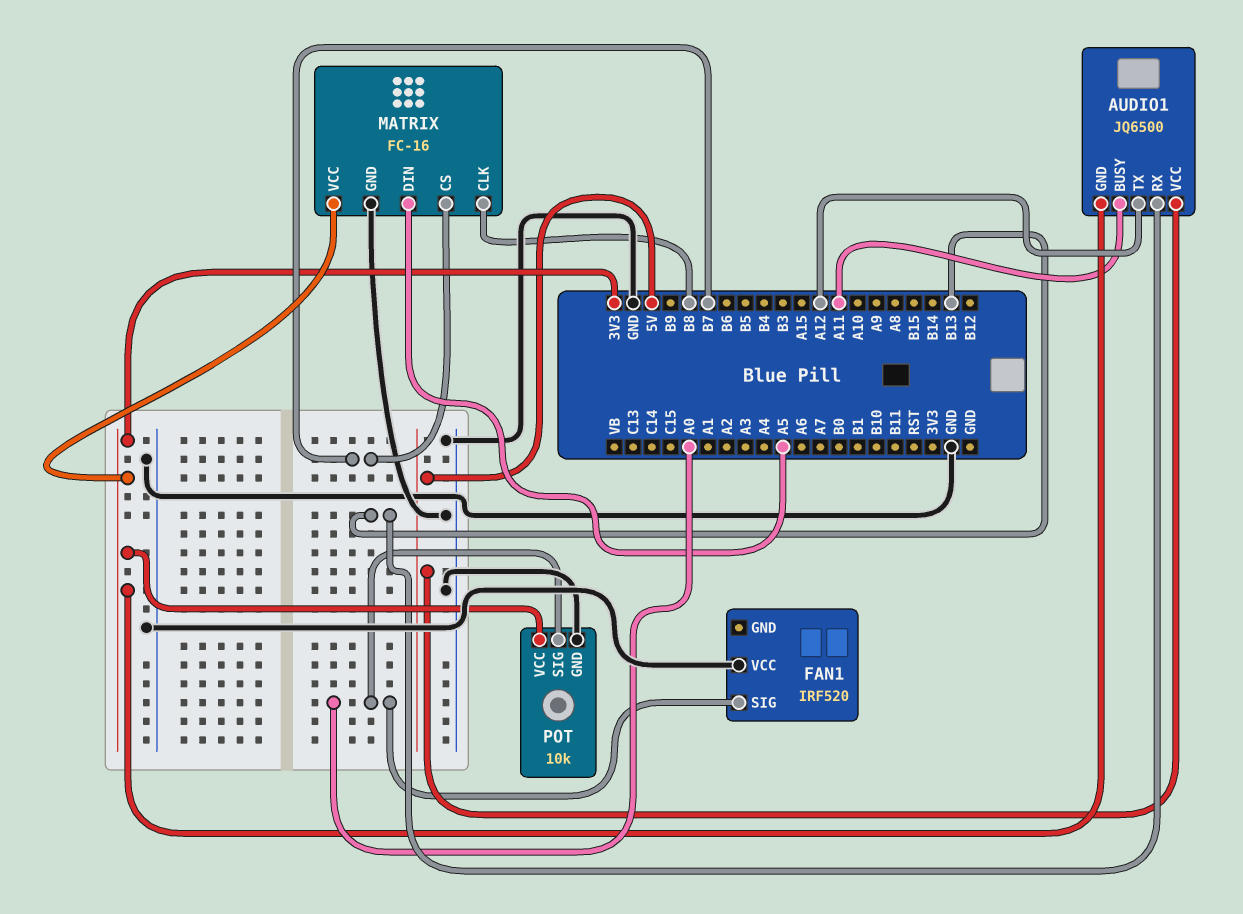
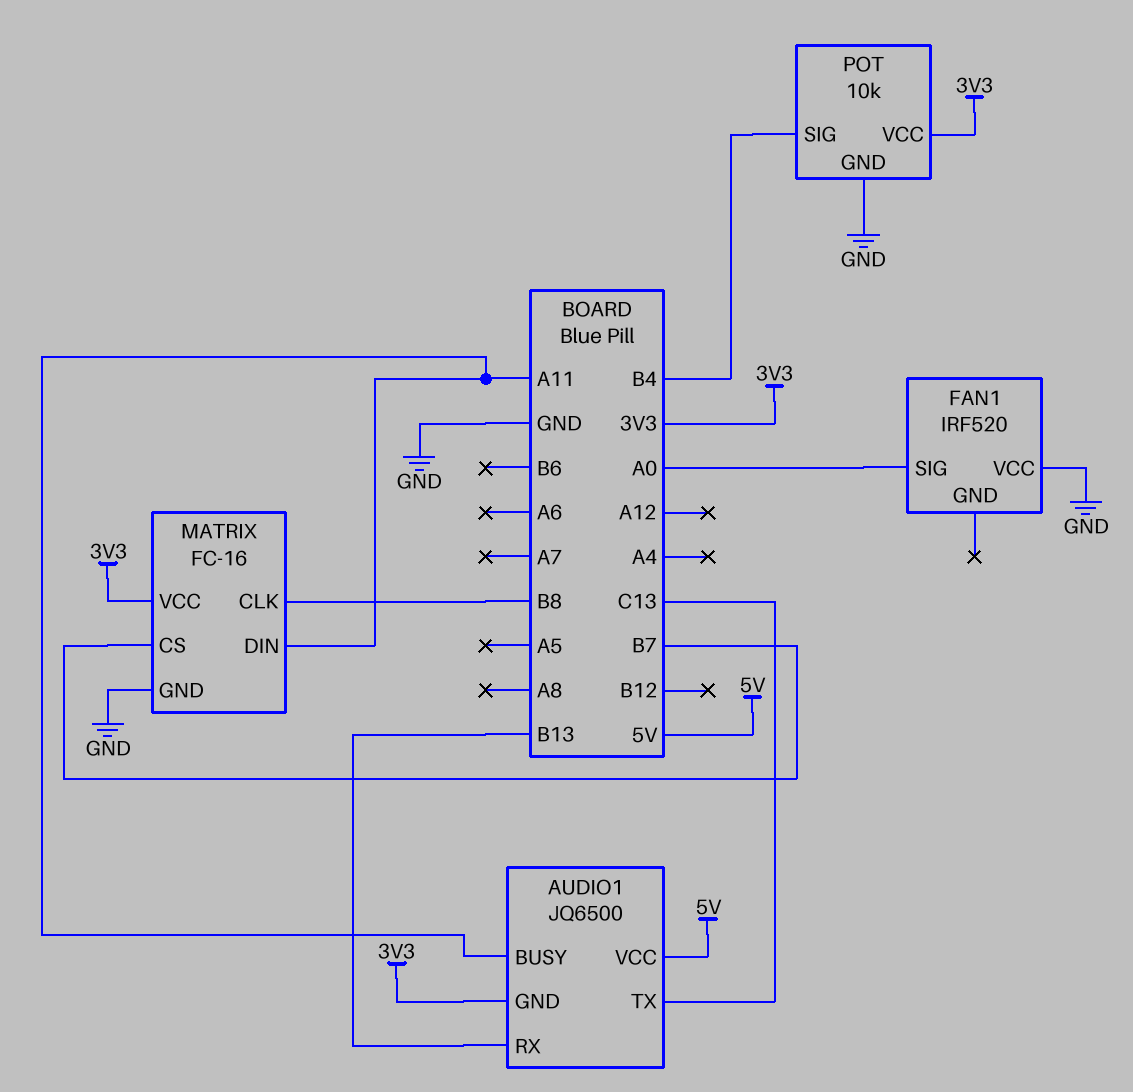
AUDIO1 pin TX: A12 -> C13
MATRIX pin DIN: A5 -> A11
POT pin SIG: A0 -> B4

